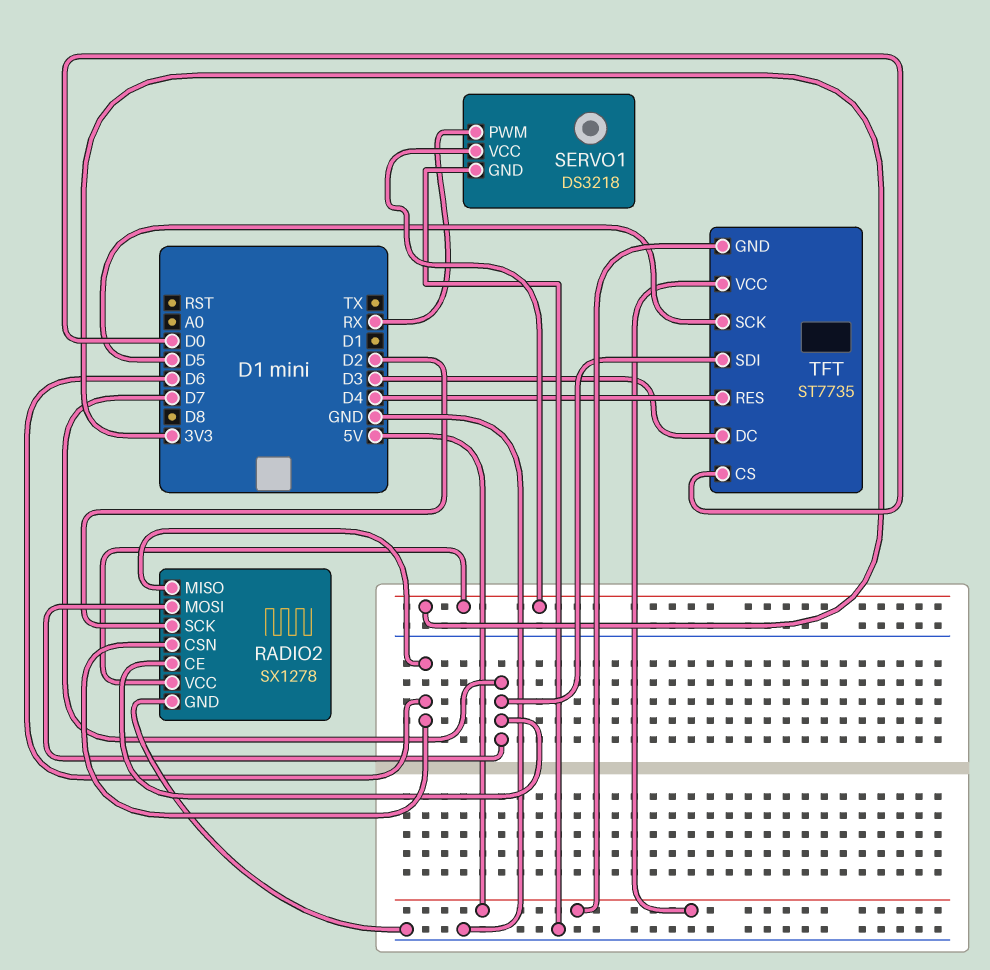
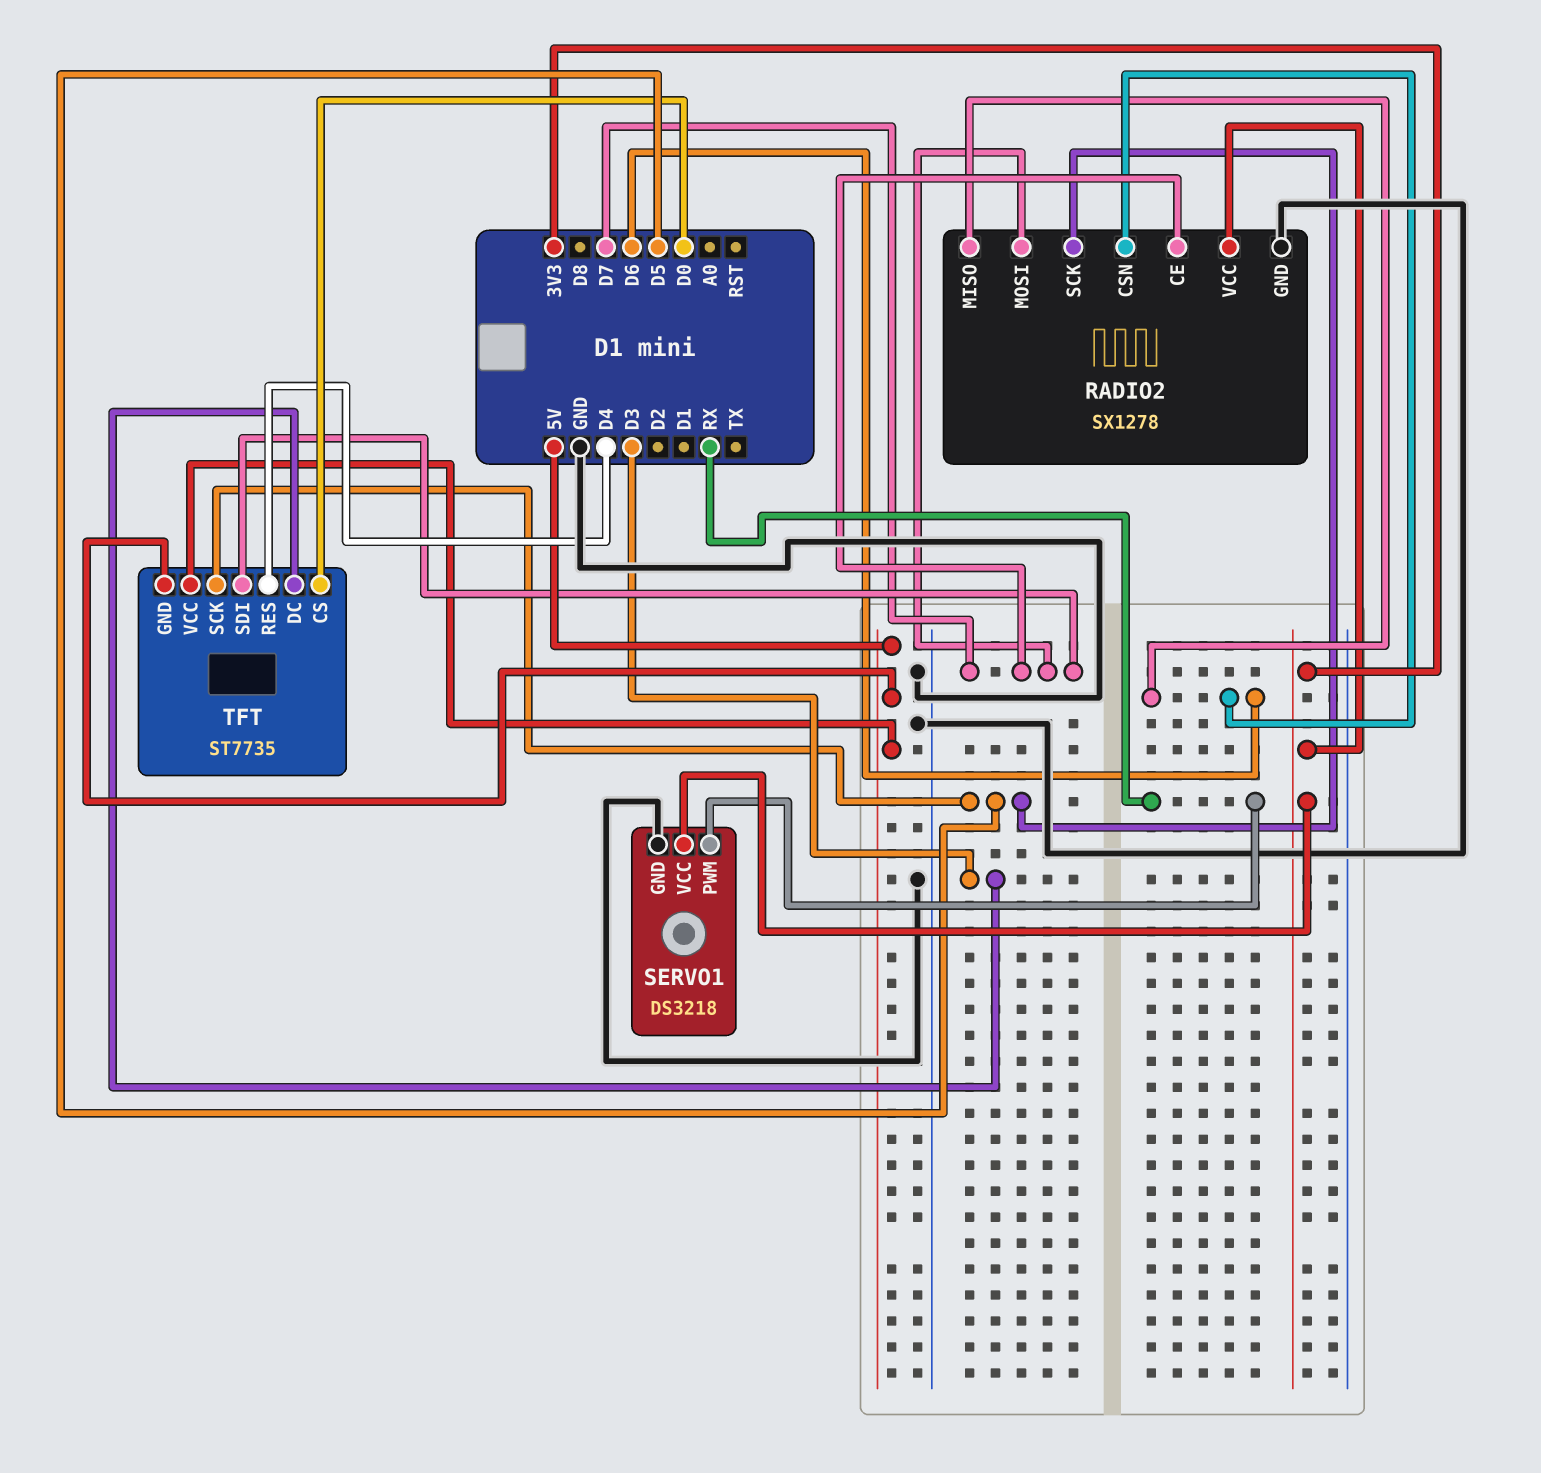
RADIO2 pin SCK: D2 -> D5

